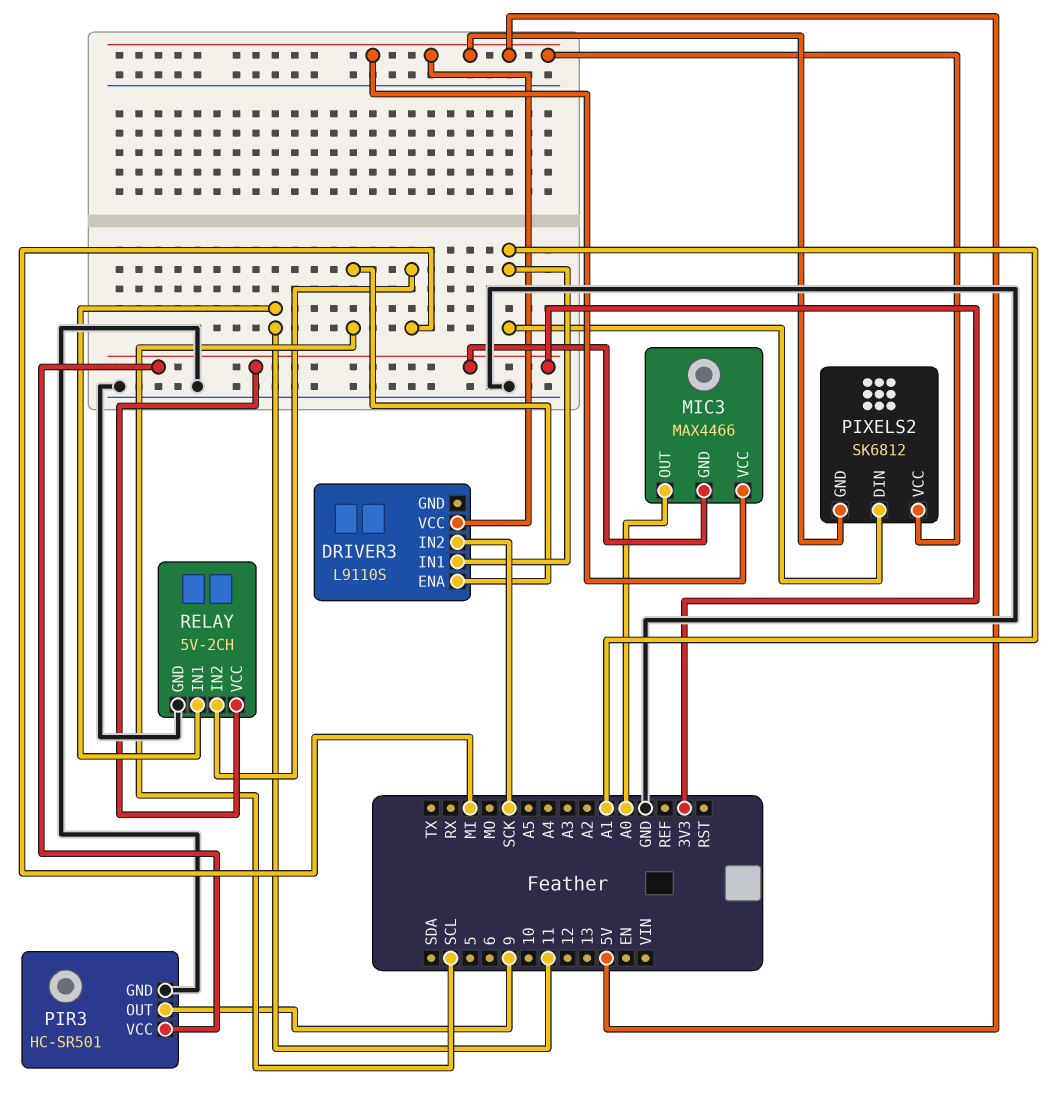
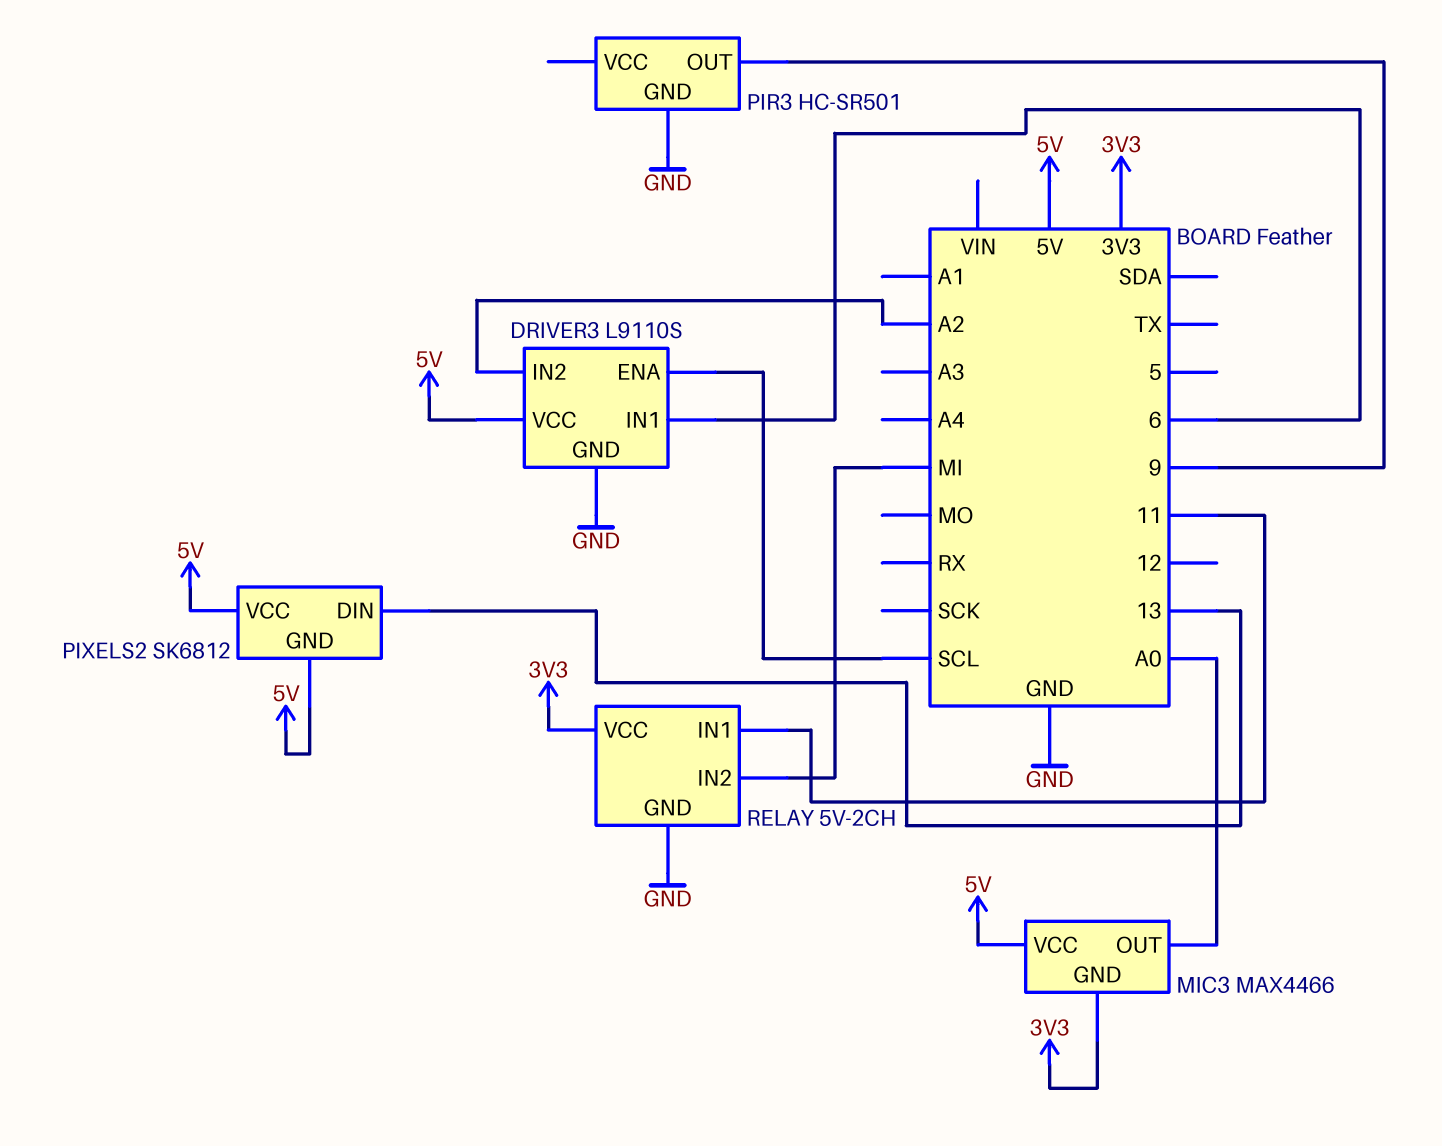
DRIVER3 pin GND: none -> GND
DRIVER3 pin IN1: A1 -> 6
DRIVER3 pin IN2: SCK -> A2
PIR3 pin VCC: 3V3 -> none
PIXELS2 pin DIN: A1 -> 13

